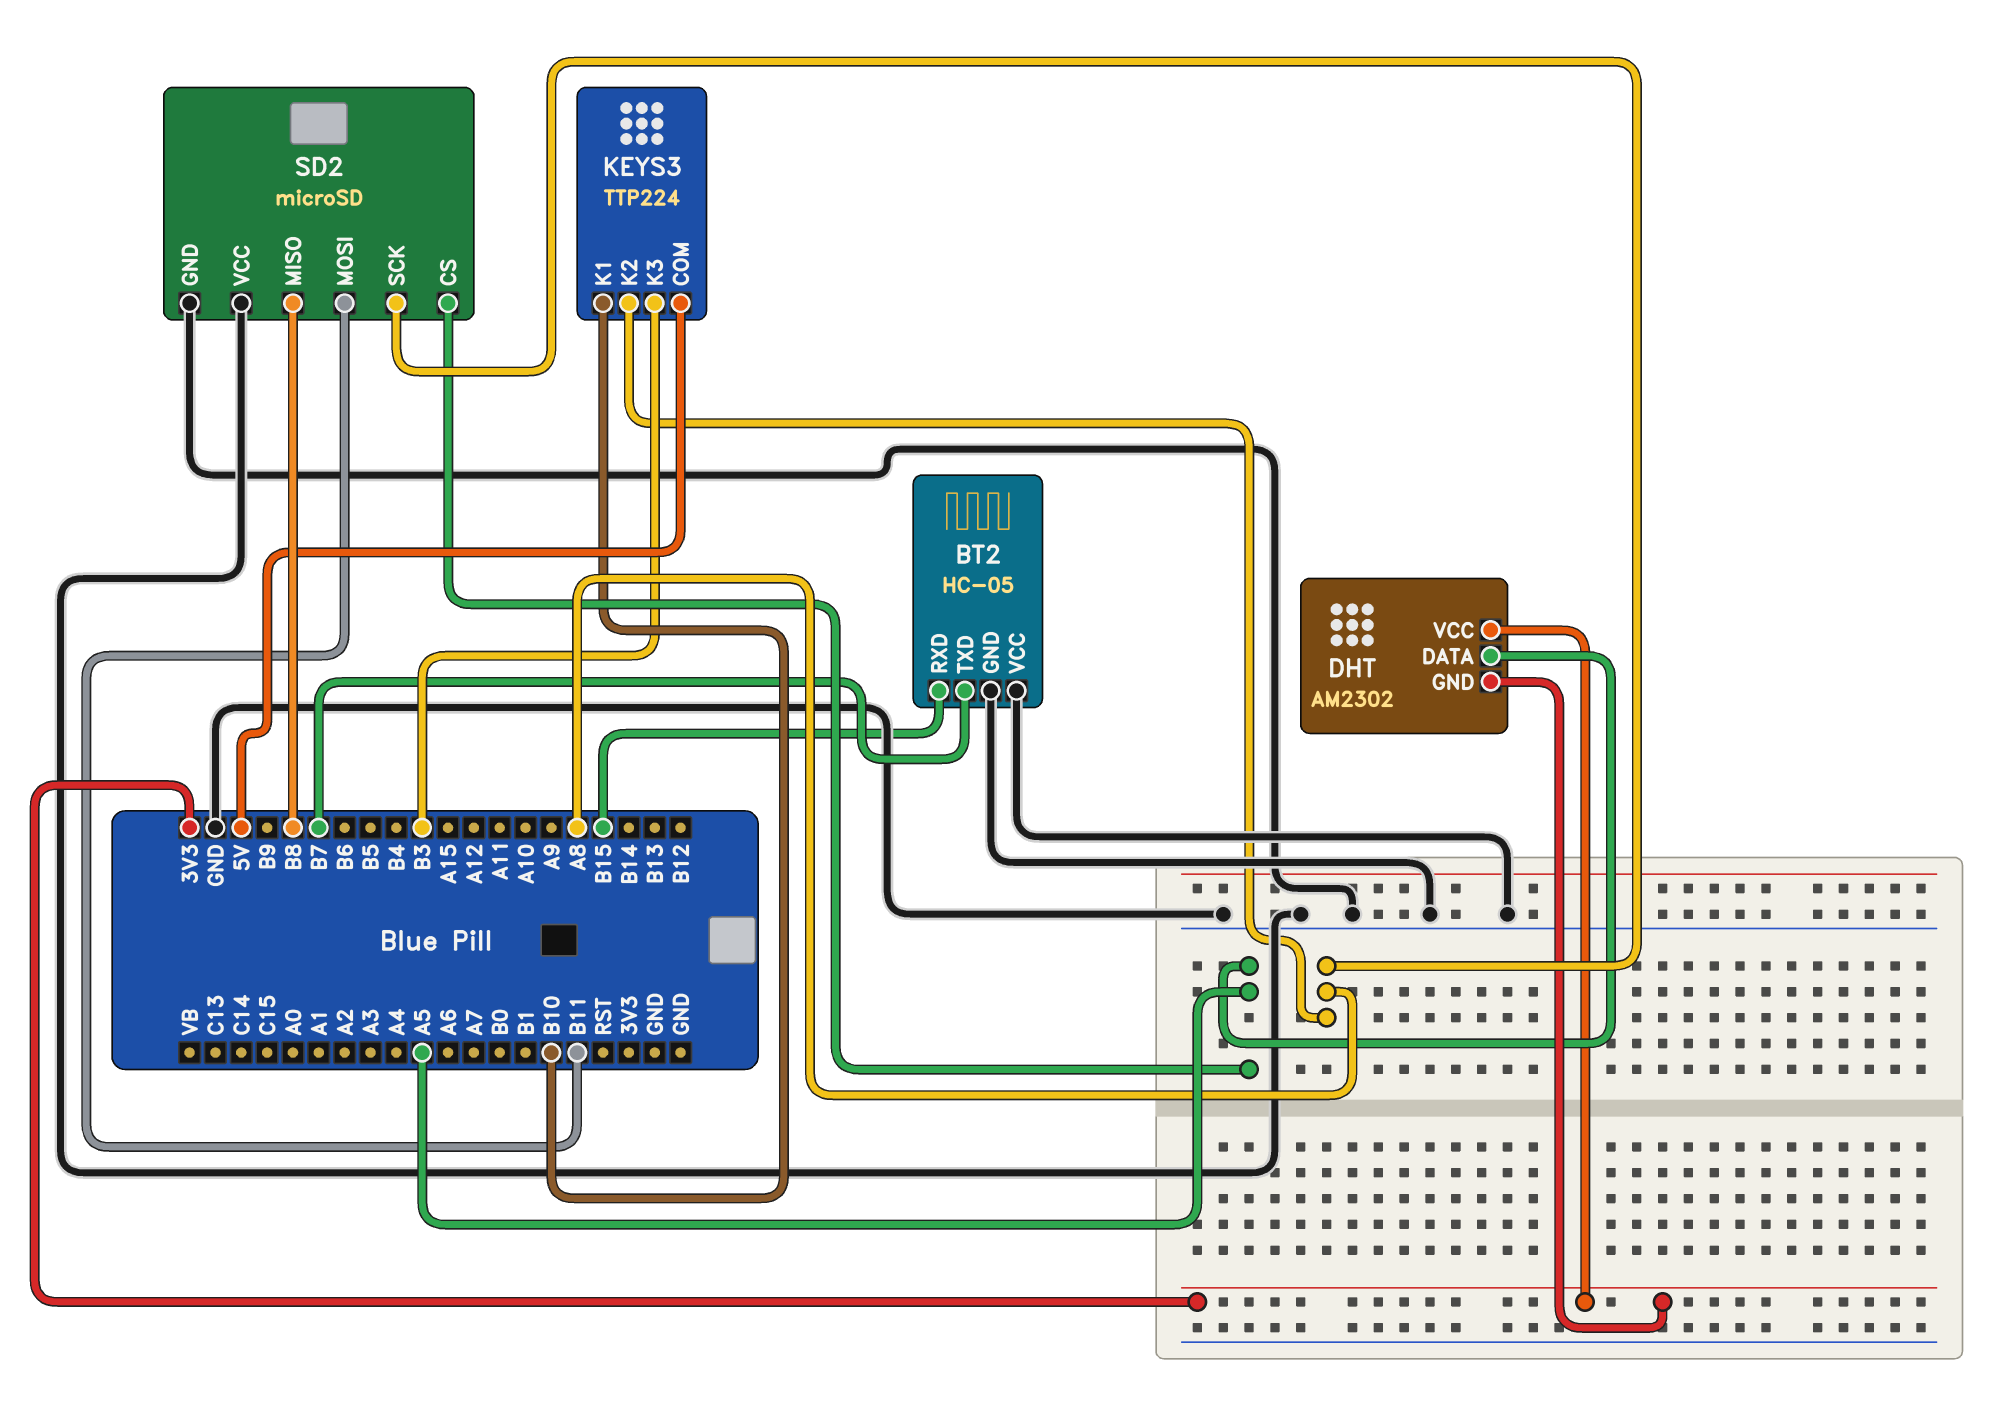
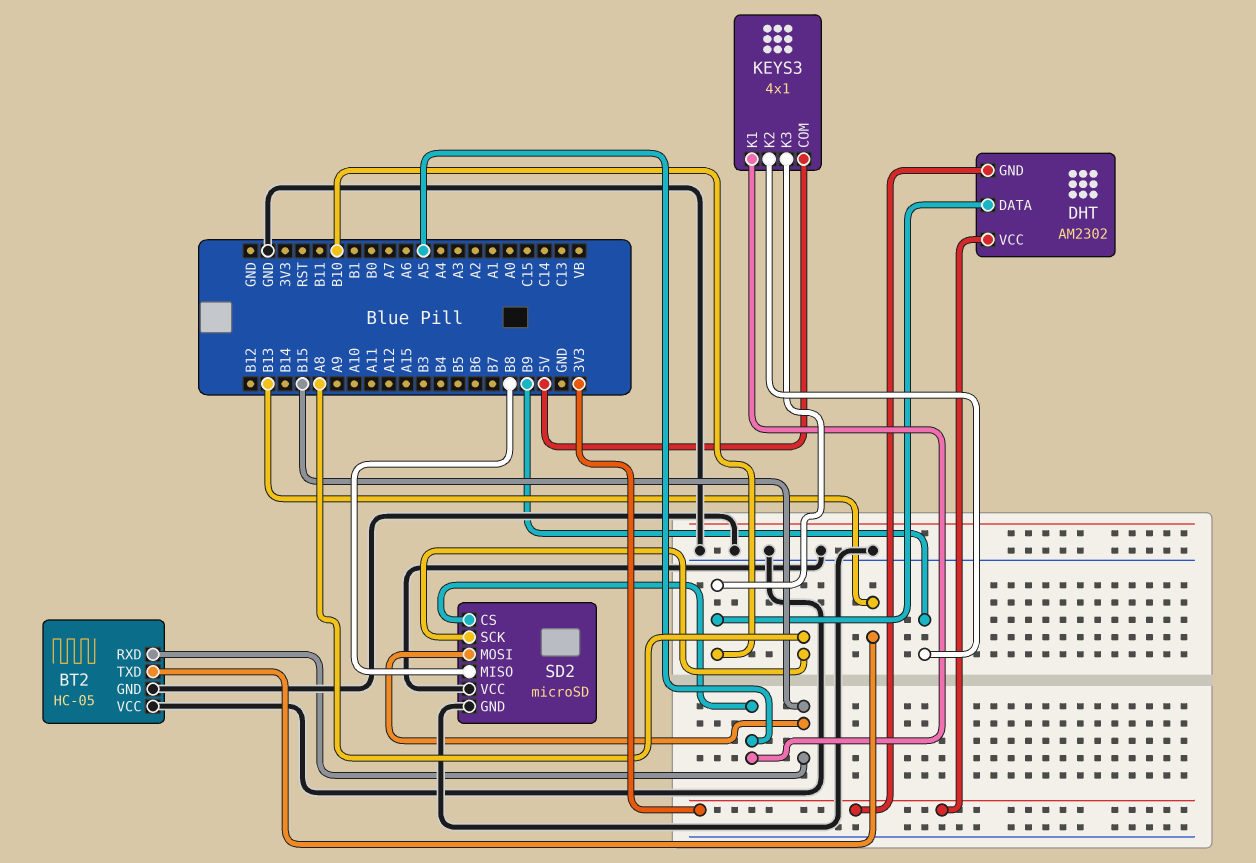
BT2 pin TXD: B7 -> B13
DHT pin DATA: A5 -> B10
KEYS3: TTP224 -> 4x1
KEYS3 pin K1: B10 -> A5
KEYS3 pin K2: A8 -> B9
KEYS3 pin K3: B3 -> B10
SD2 pin MOSI: B11 -> B15

